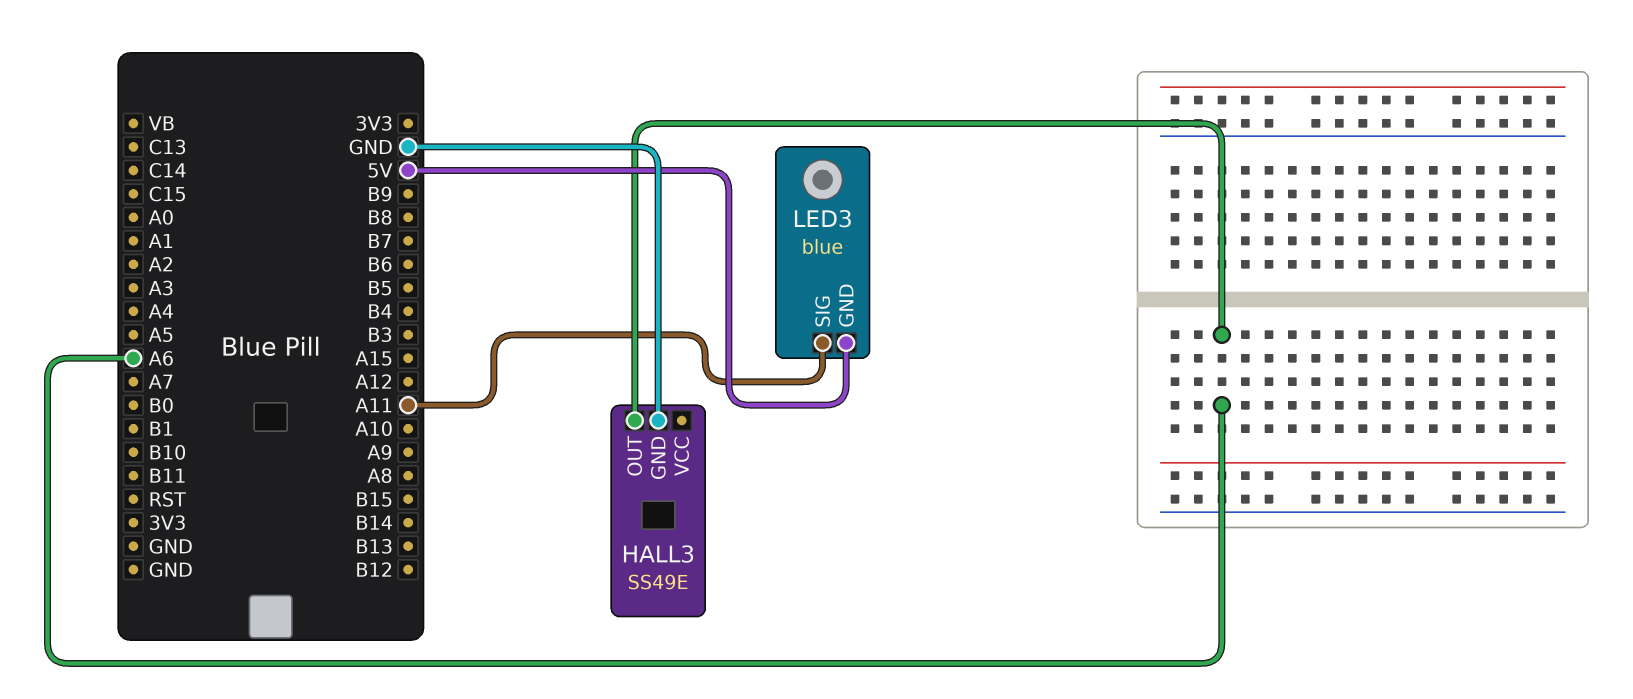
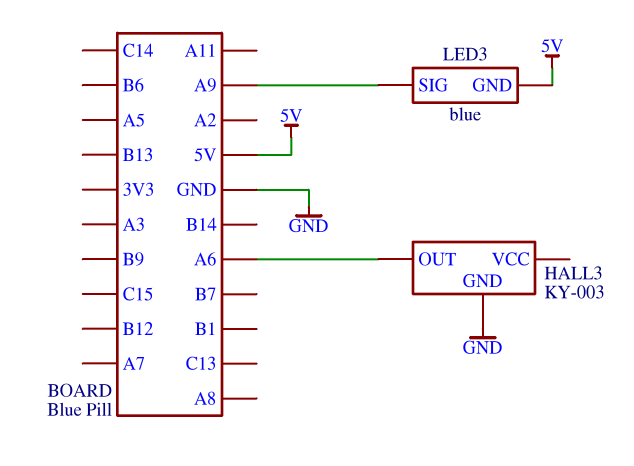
HALL3: SS49E -> KY-003
LED3 pin SIG: A11 -> A9

